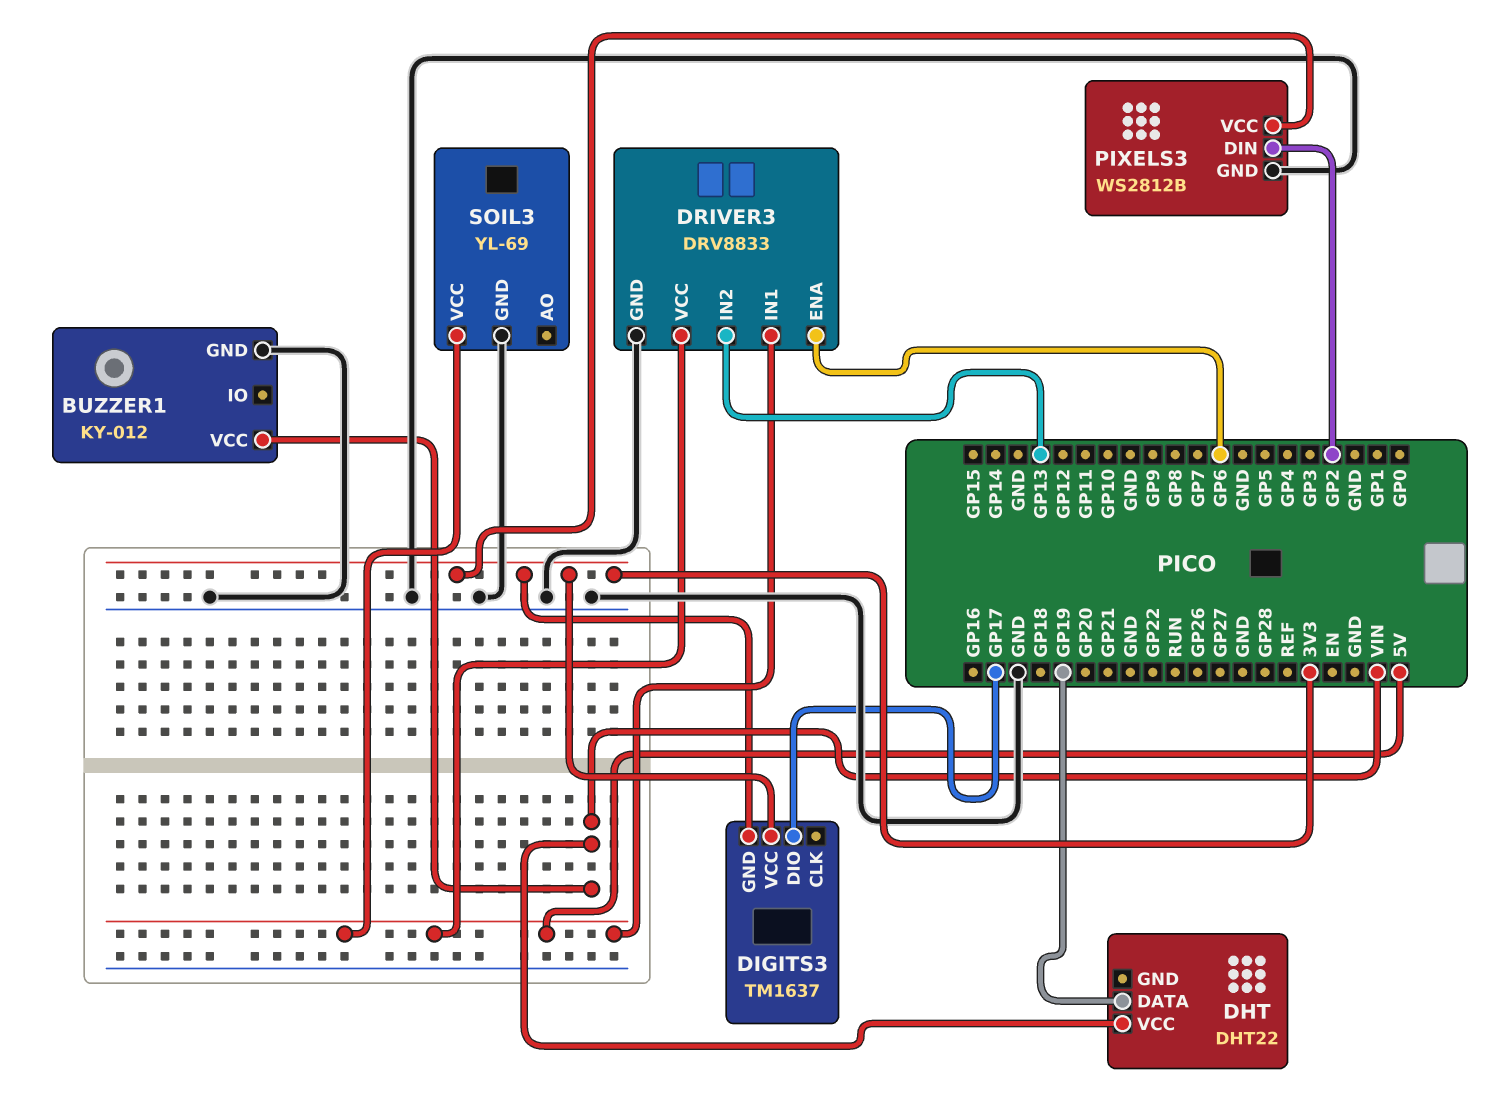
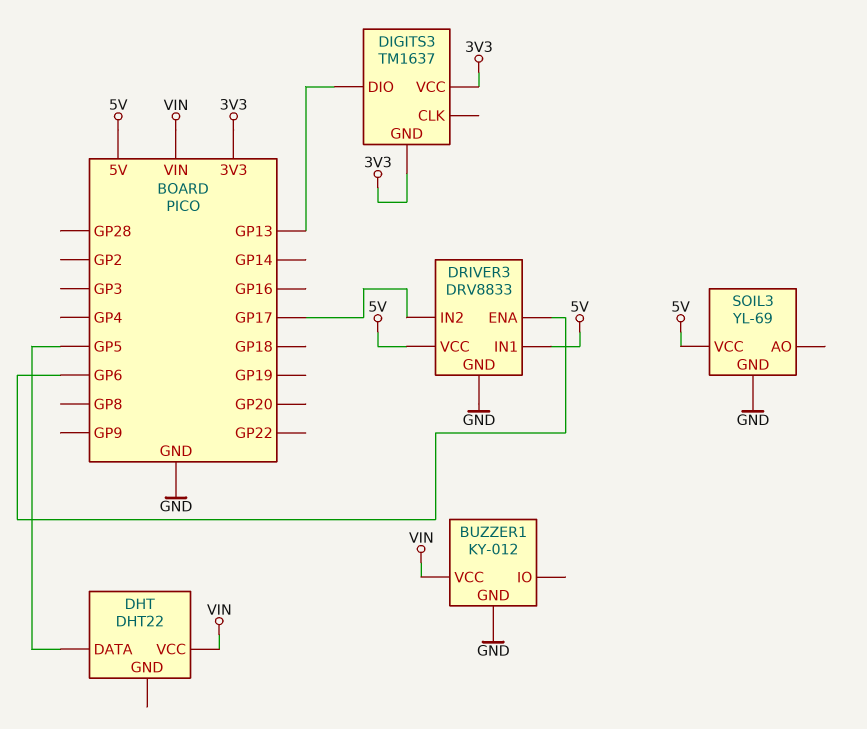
DHT pin DATA: GP19 -> GP5
DIGITS3 pin DIO: GP17 -> GP13
DRIVER3 pin IN2: GP13 -> GP17
PIXELS3: WS2812B -> none
PIXELS3 pin DIN: GP2 -> none
PIXELS3 pin GND: GND -> none
PIXELS3 pin VCC: 3V3 -> none

